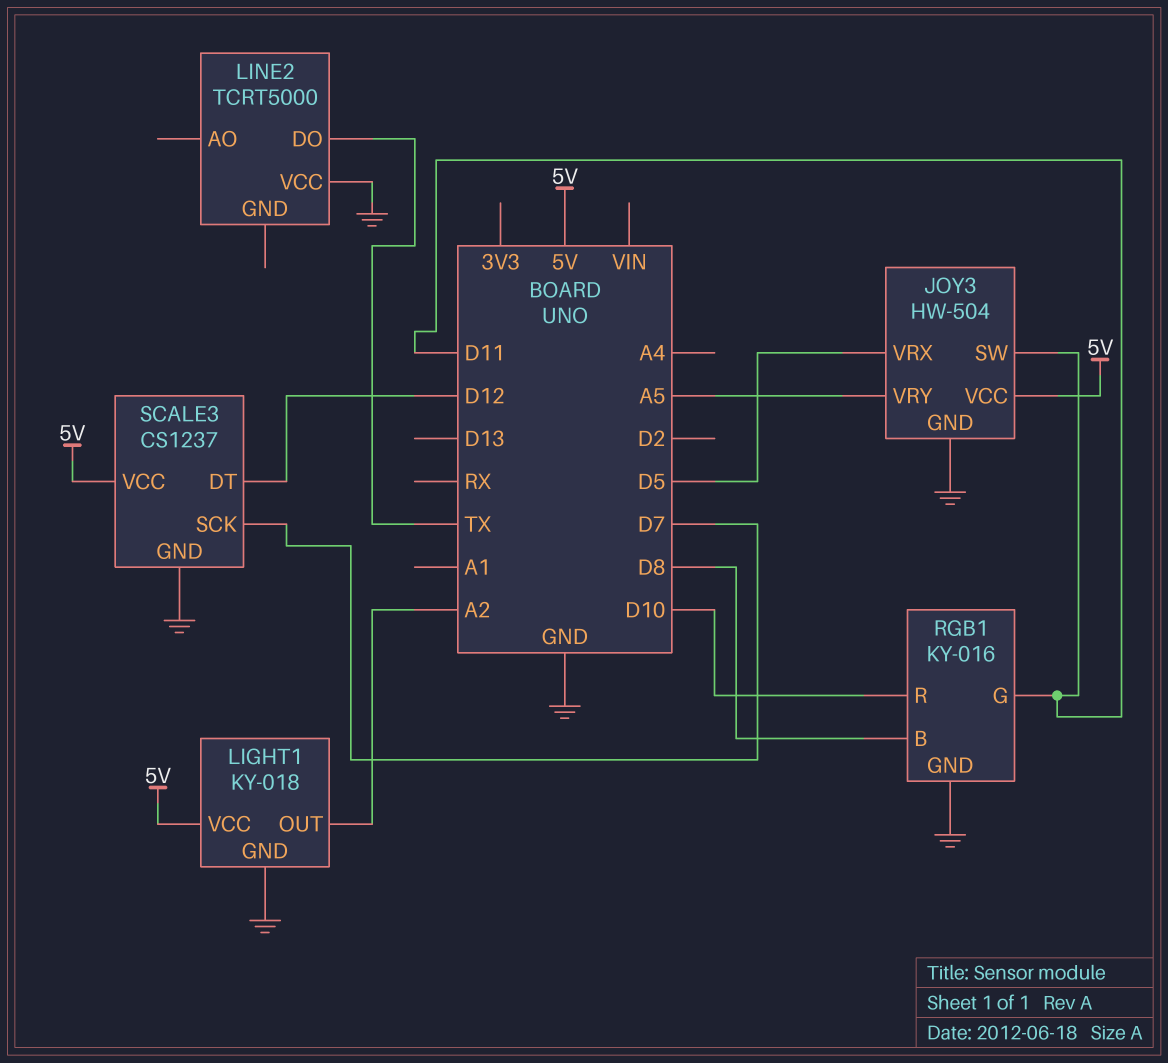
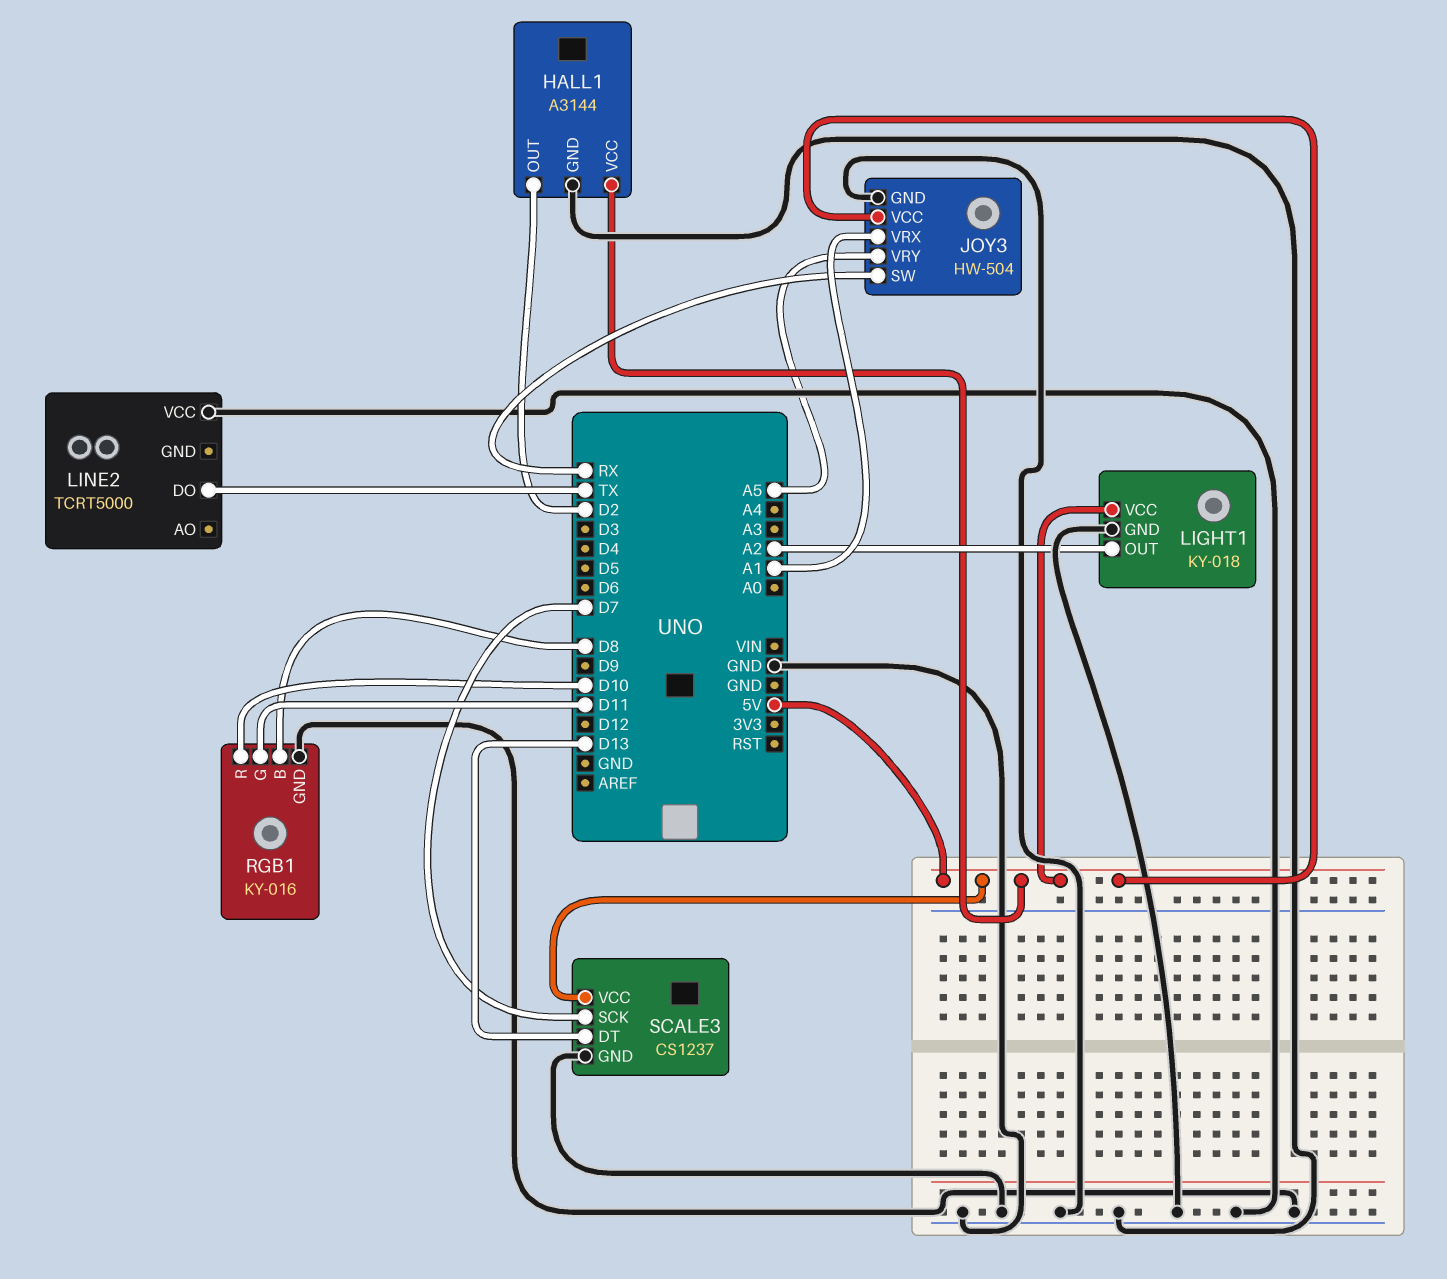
HALL1: none -> A3144
HALL1 pin GND: none -> GND
HALL1 pin OUT: none -> D2
HALL1 pin VCC: none -> 5V
JOY3 pin SW: D11 -> RX
JOY3 pin VRX: D5 -> A1
SCALE3 pin DT: D12 -> D13

